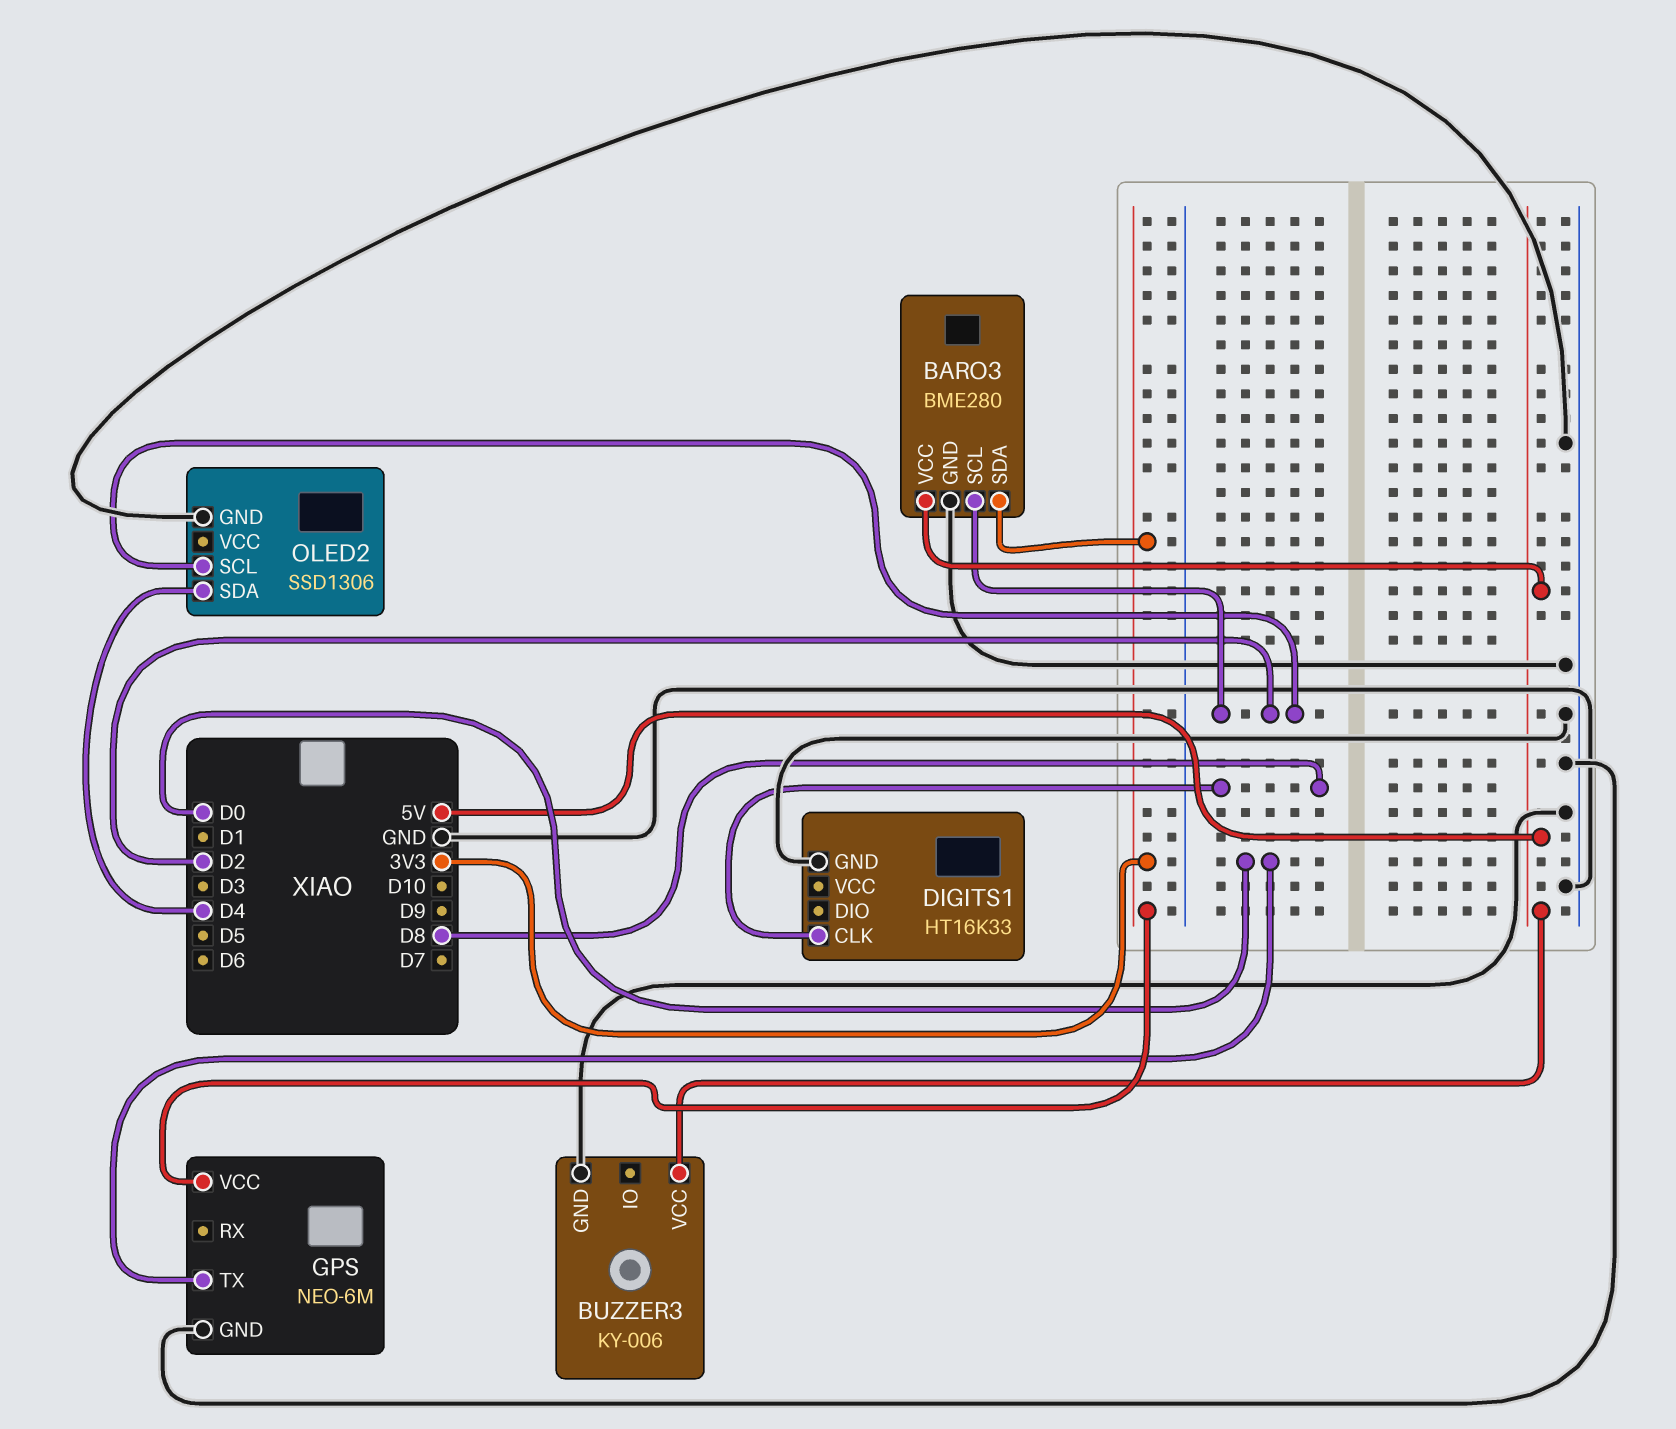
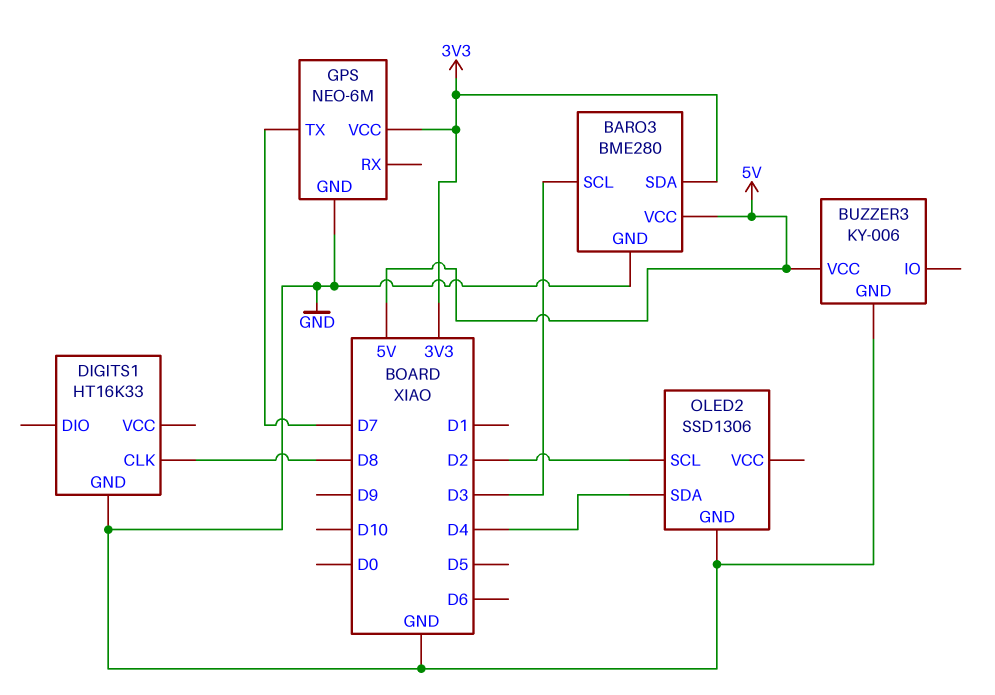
BARO3 pin SCL: D2 -> D3
GPS pin TX: D0 -> D7

